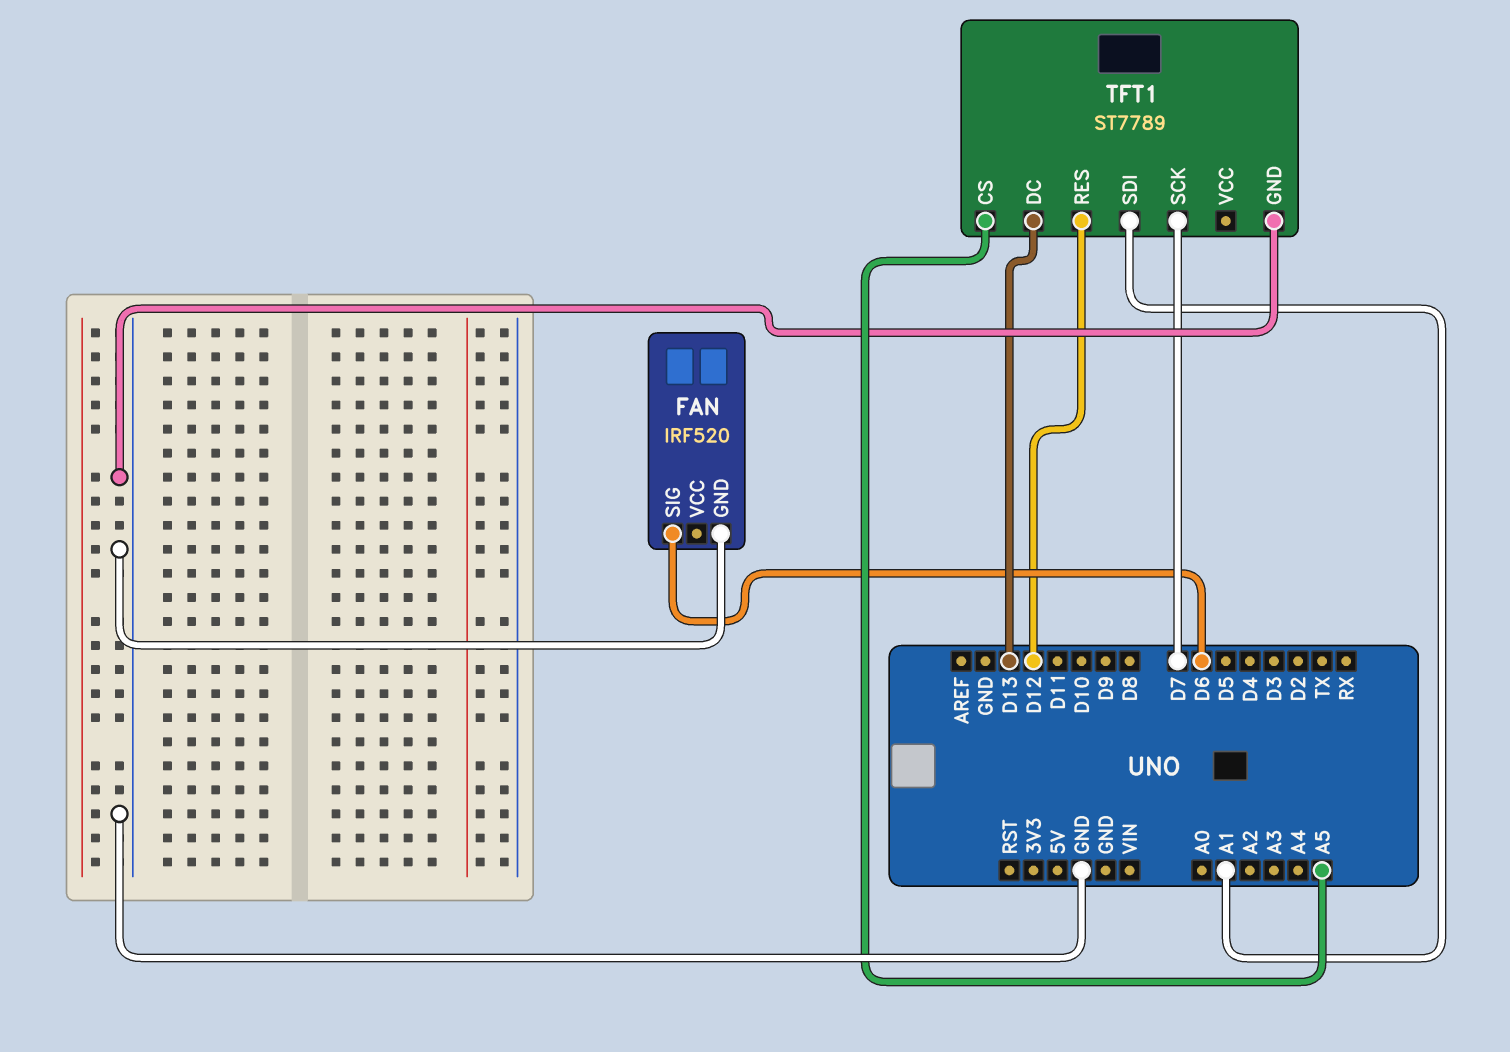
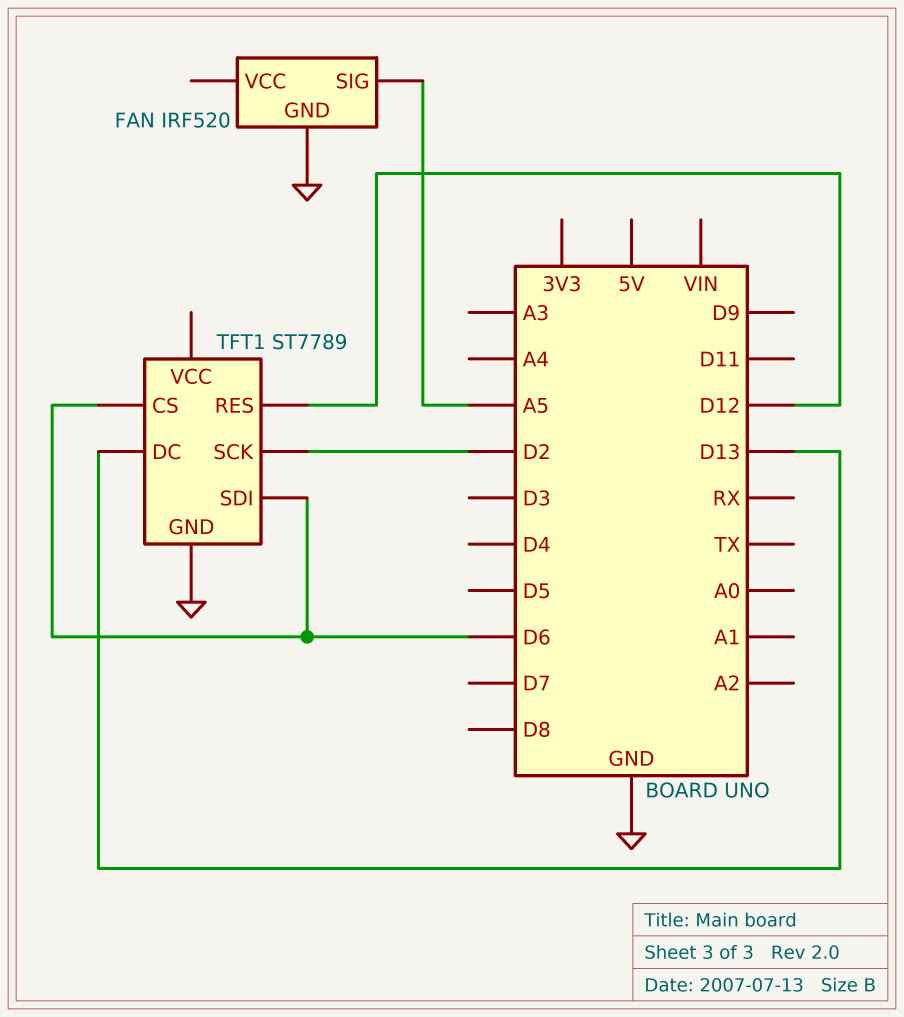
FAN pin SIG: D6 -> A5
TFT1 pin CS: A5 -> D6
TFT1 pin SCK: D7 -> D2
TFT1 pin SDI: A1 -> D6

